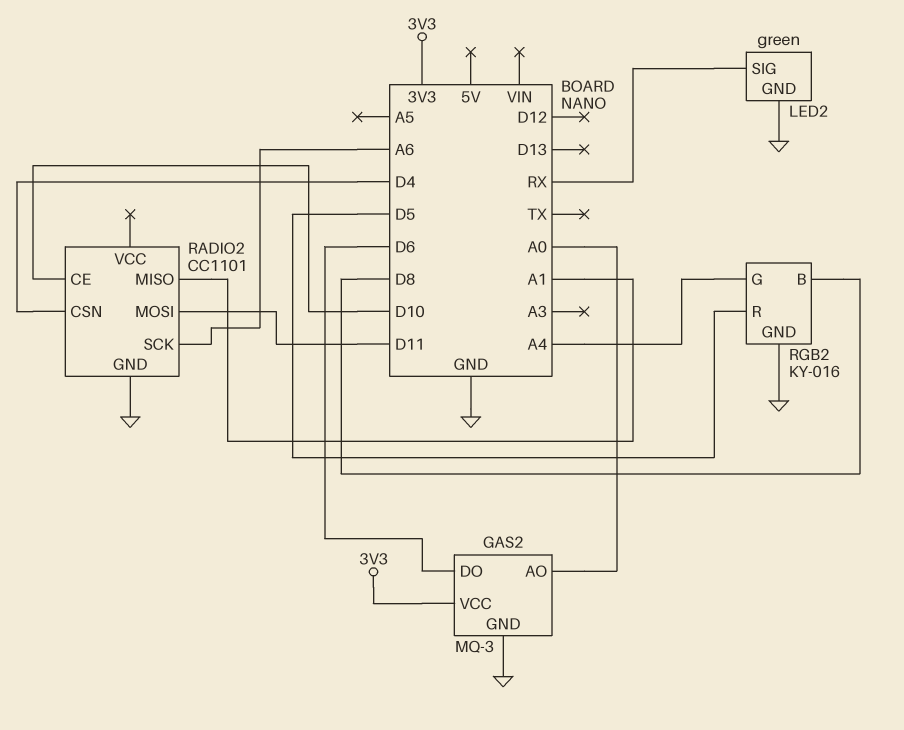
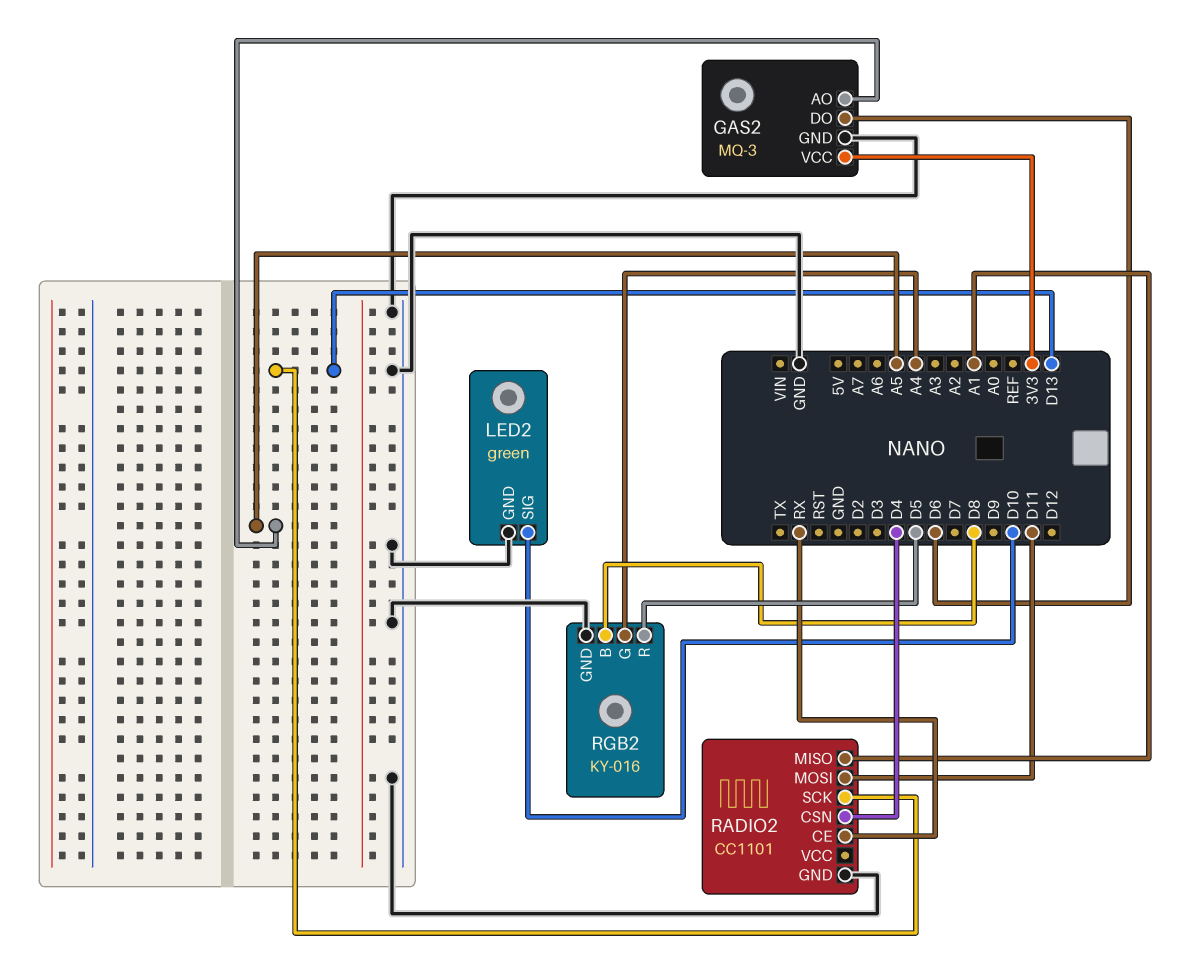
GAS2 pin AO: A0 -> A5
LED2 pin SIG: RX -> D10
RADIO2 pin CE: D10 -> RX
RADIO2 pin SCK: A6 -> D13

